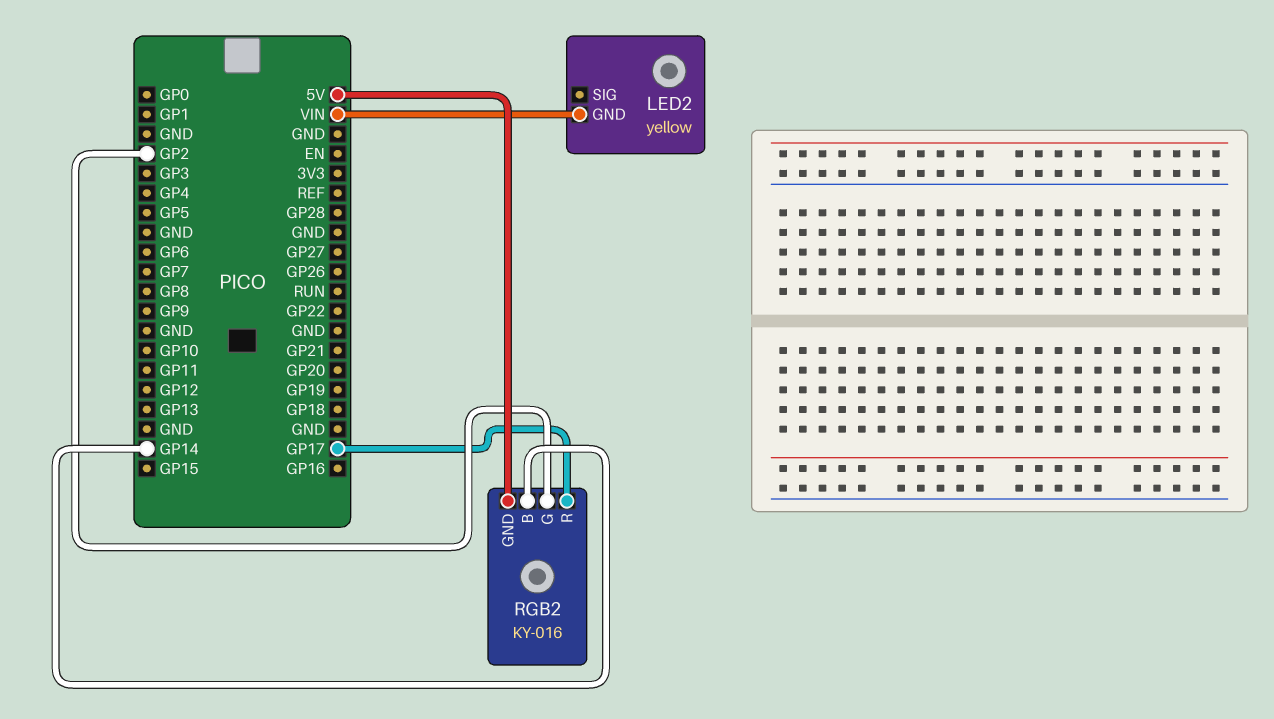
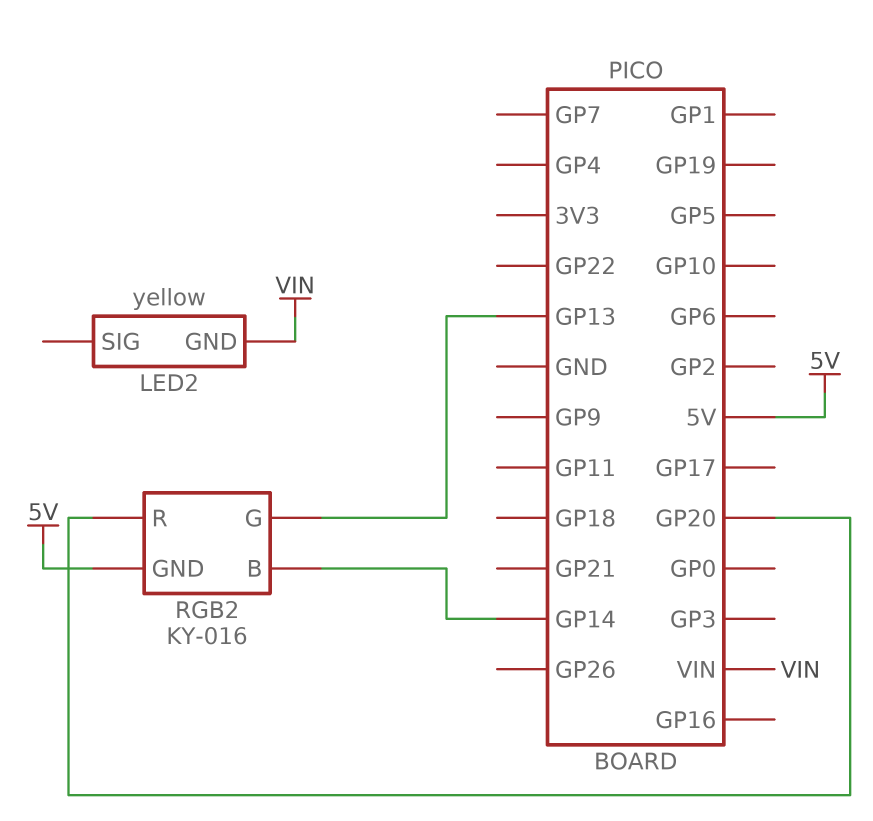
RGB2 pin G: GP2 -> GP13
RGB2 pin R: GP17 -> GP20

